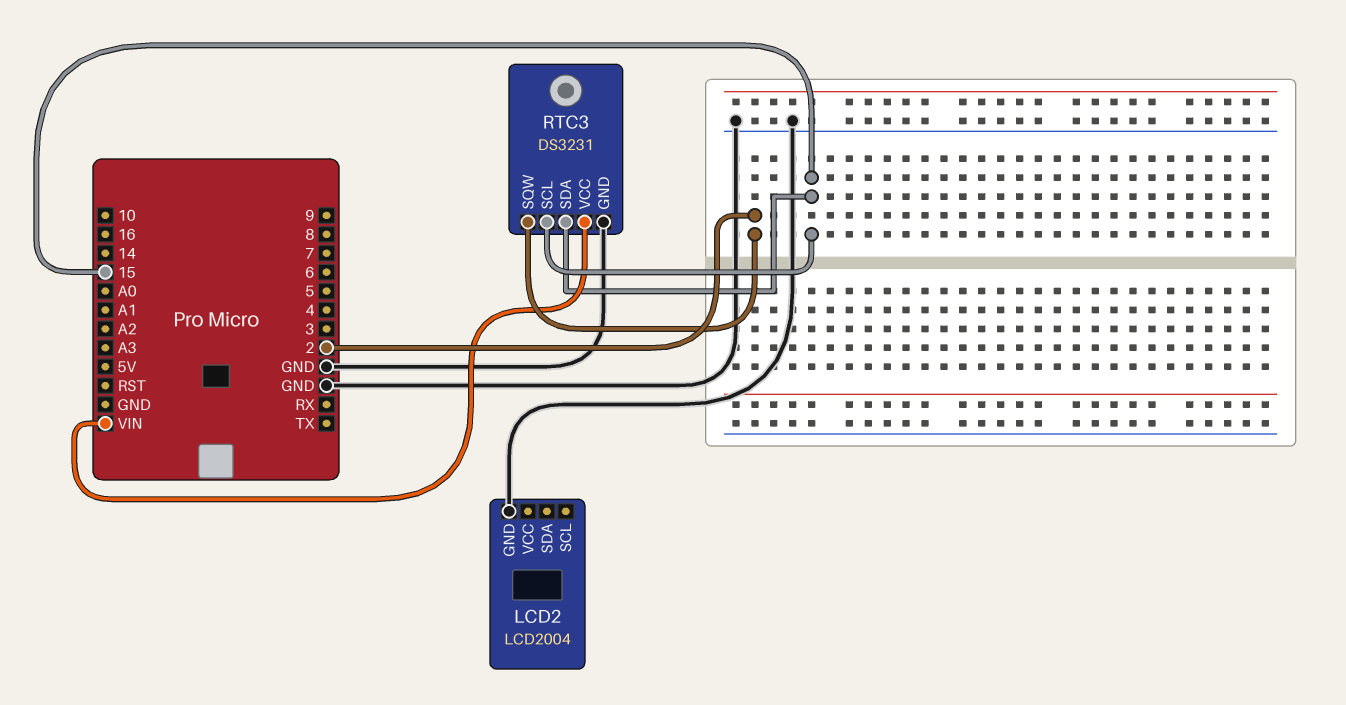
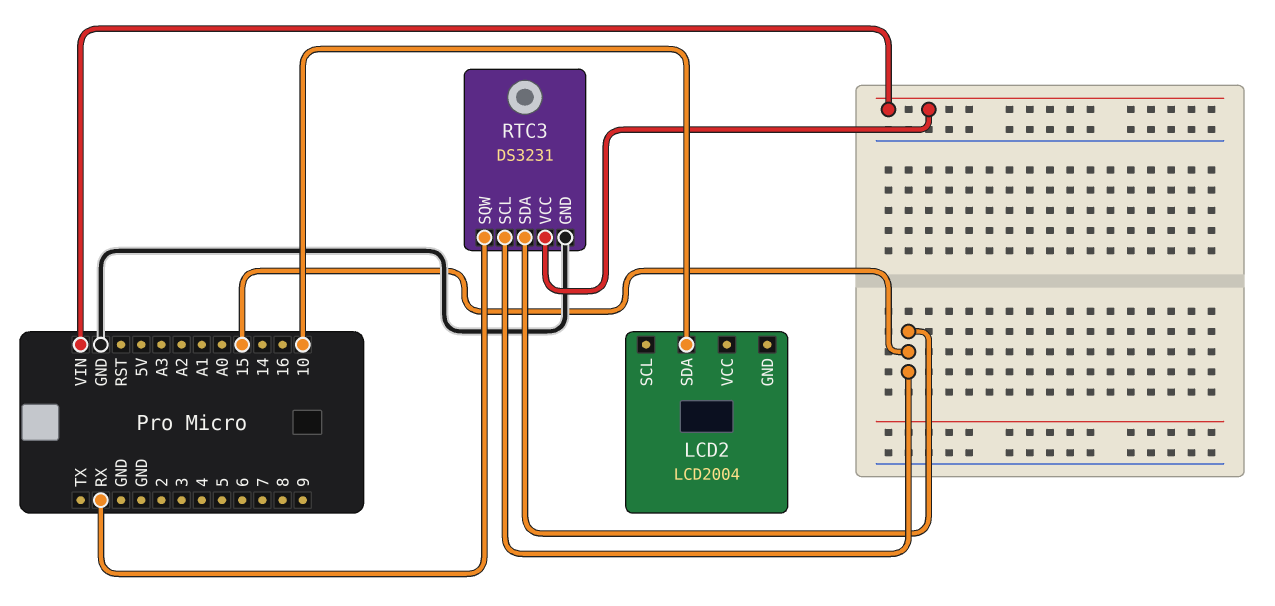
LCD2 pin GND: GND -> none
LCD2 pin SDA: none -> 10
RTC3 pin SQW: 2 -> RX

